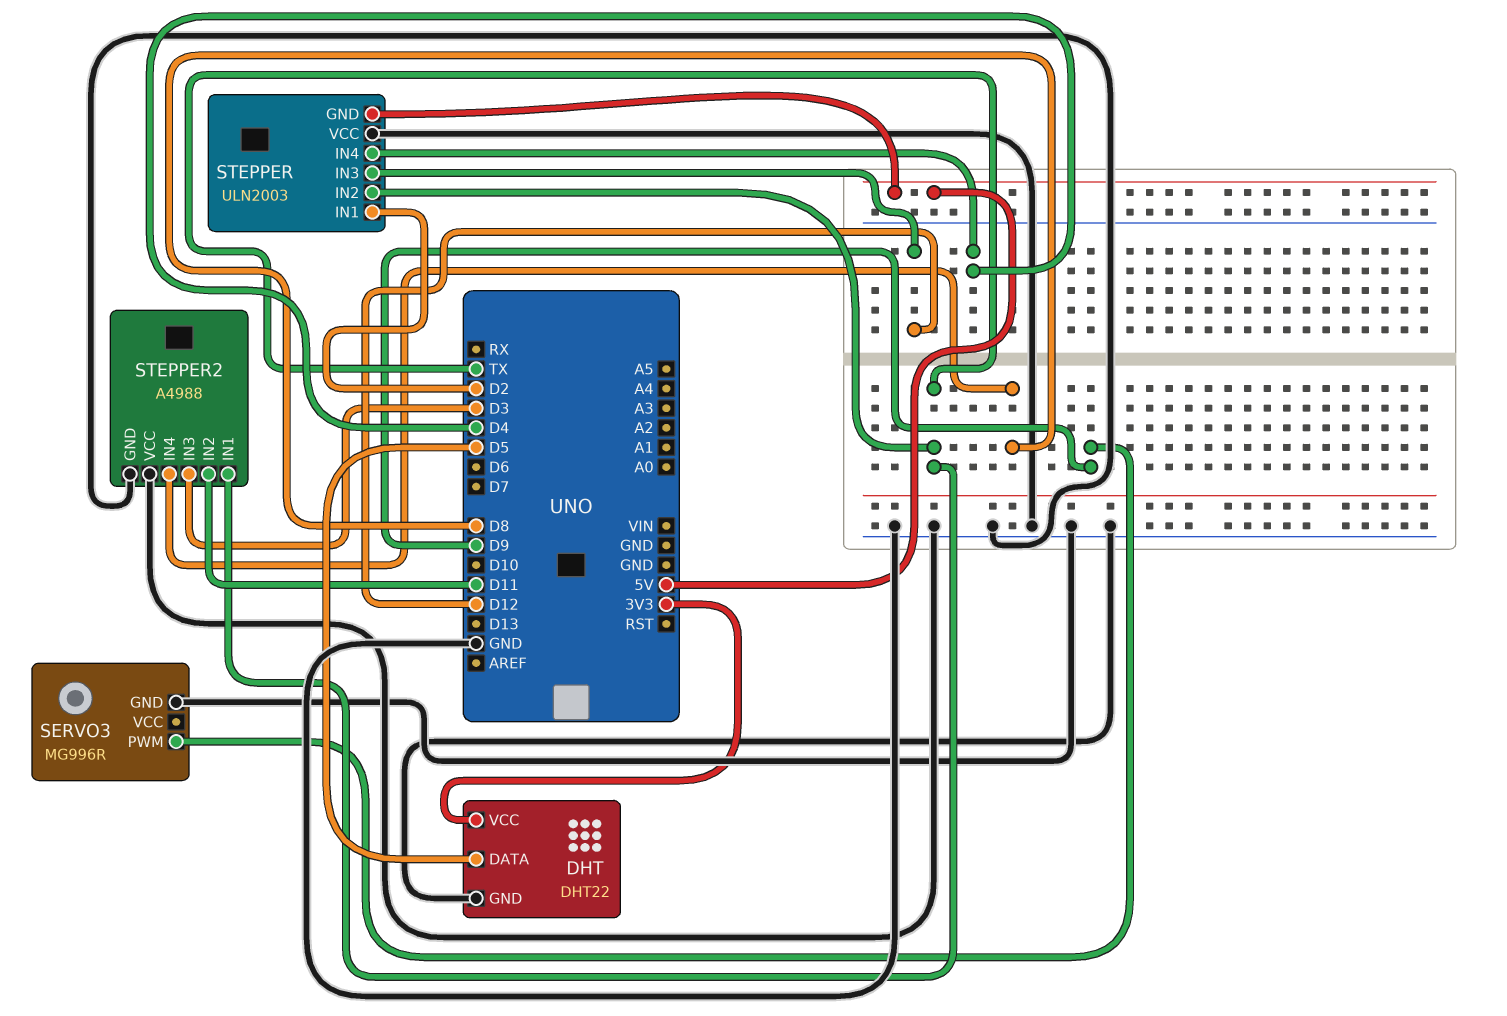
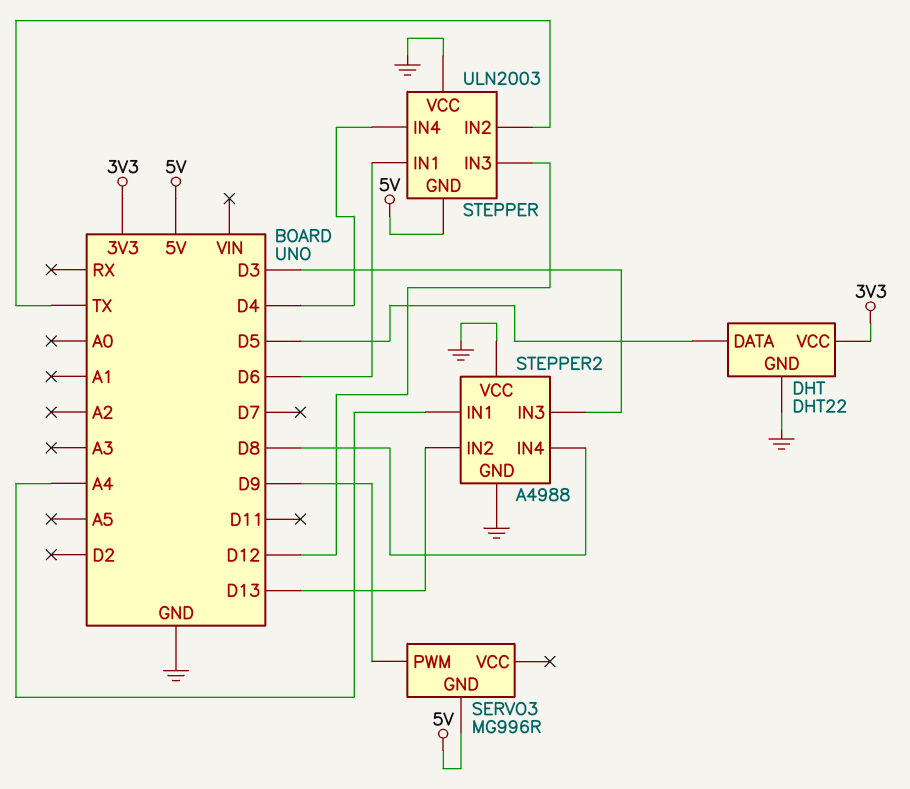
SERVO3 pin GND: GND -> 5V
STEPPER pin IN1: D2 -> D6
STEPPER2 pin IN1: TX -> A4
STEPPER2 pin IN2: D11 -> D13

